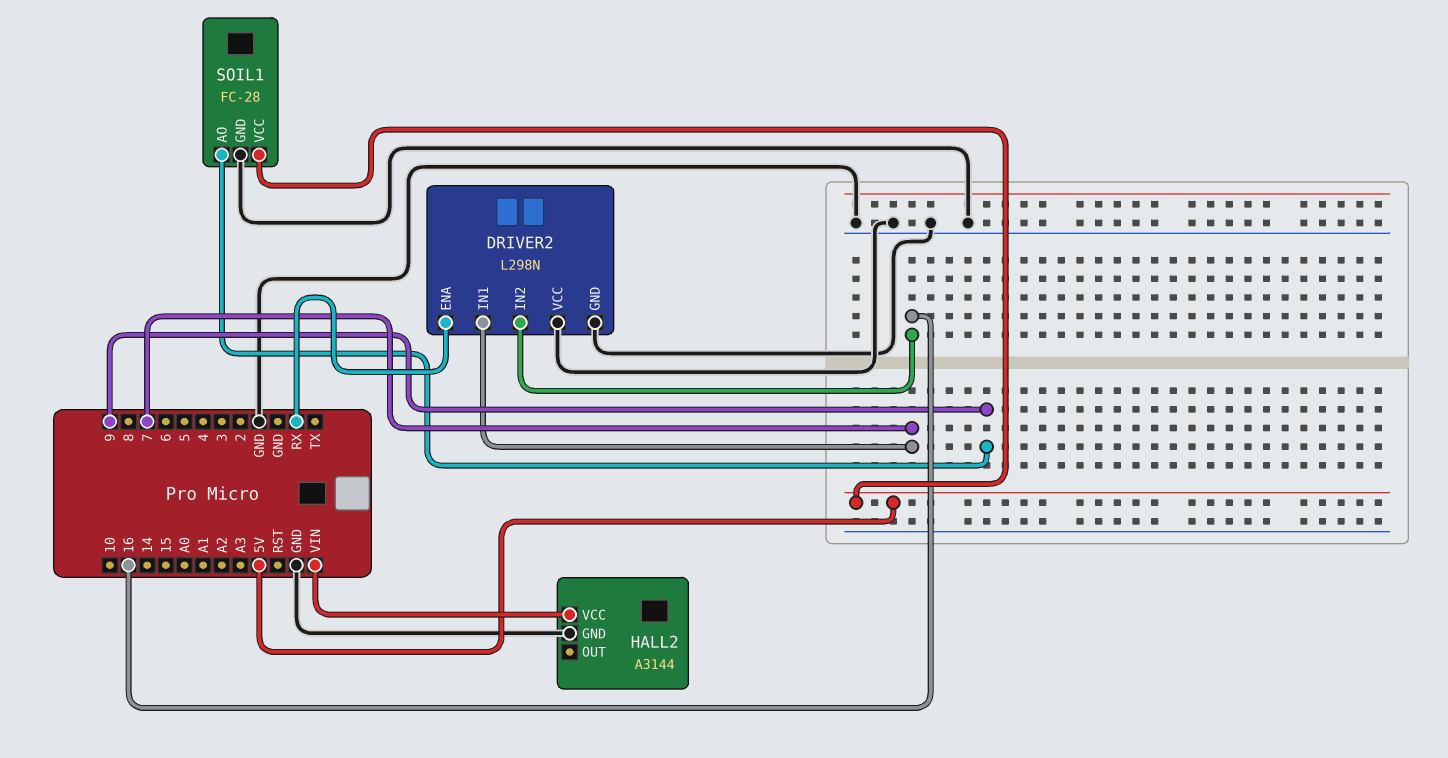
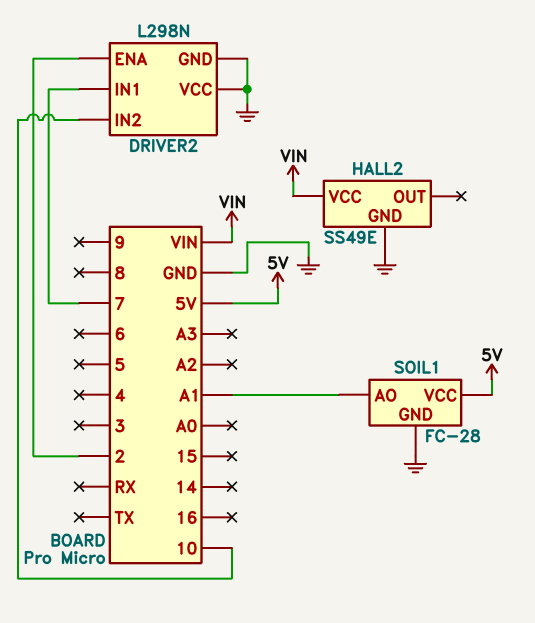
DRIVER2 pin ENA: RX -> 2
DRIVER2 pin IN2: 16 -> 10
HALL2: A3144 -> SS49E
SOIL1 pin AO: 9 -> A1

